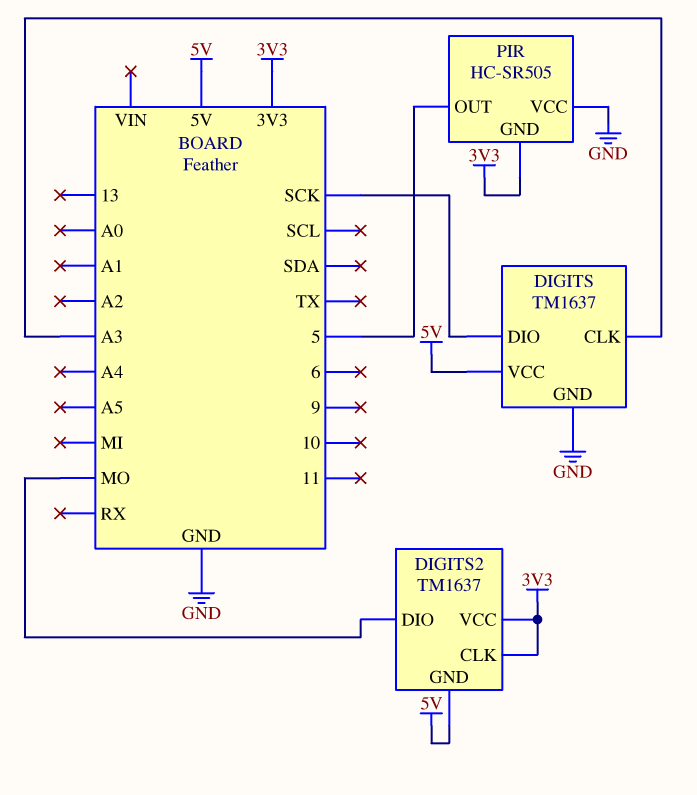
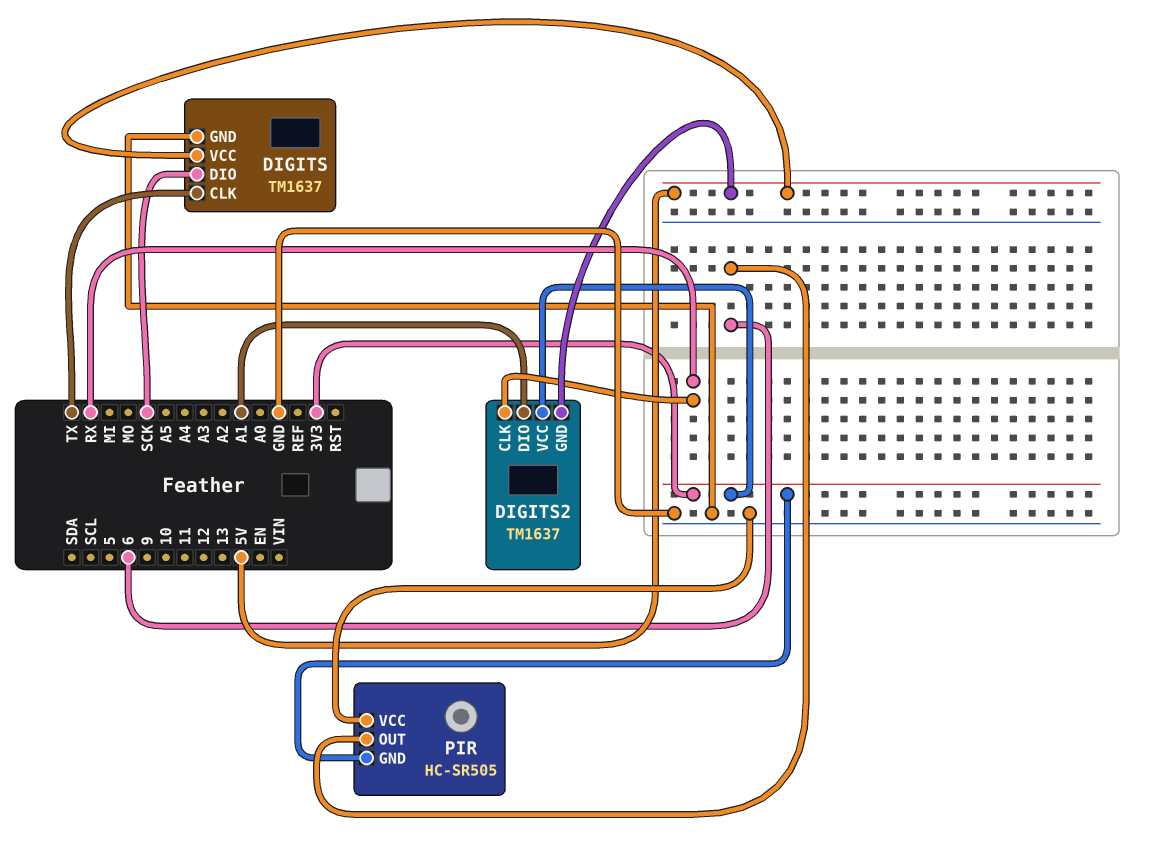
DIGITS pin CLK: A3 -> TX
DIGITS2 pin CLK: 3V3 -> RX
DIGITS2 pin DIO: MO -> A1
PIR pin OUT: 5 -> 6

